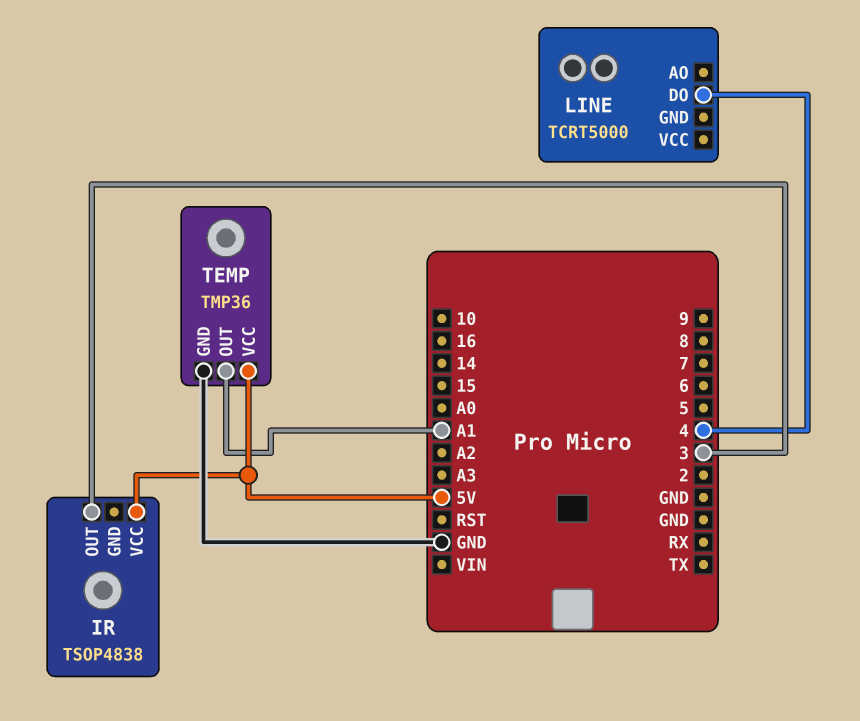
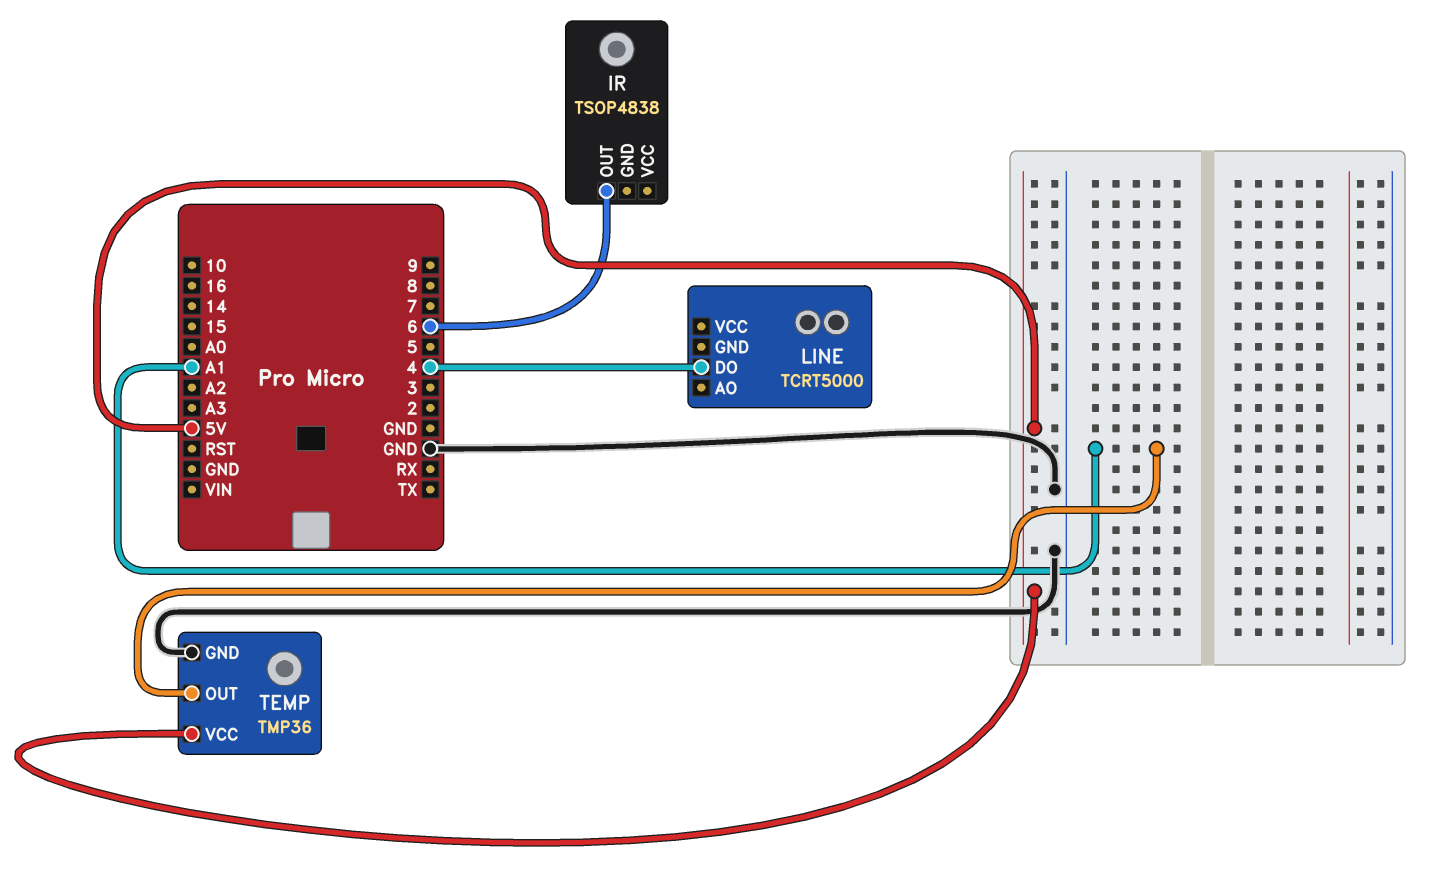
IR pin OUT: 3 -> 6
IR pin VCC: 5V -> none

